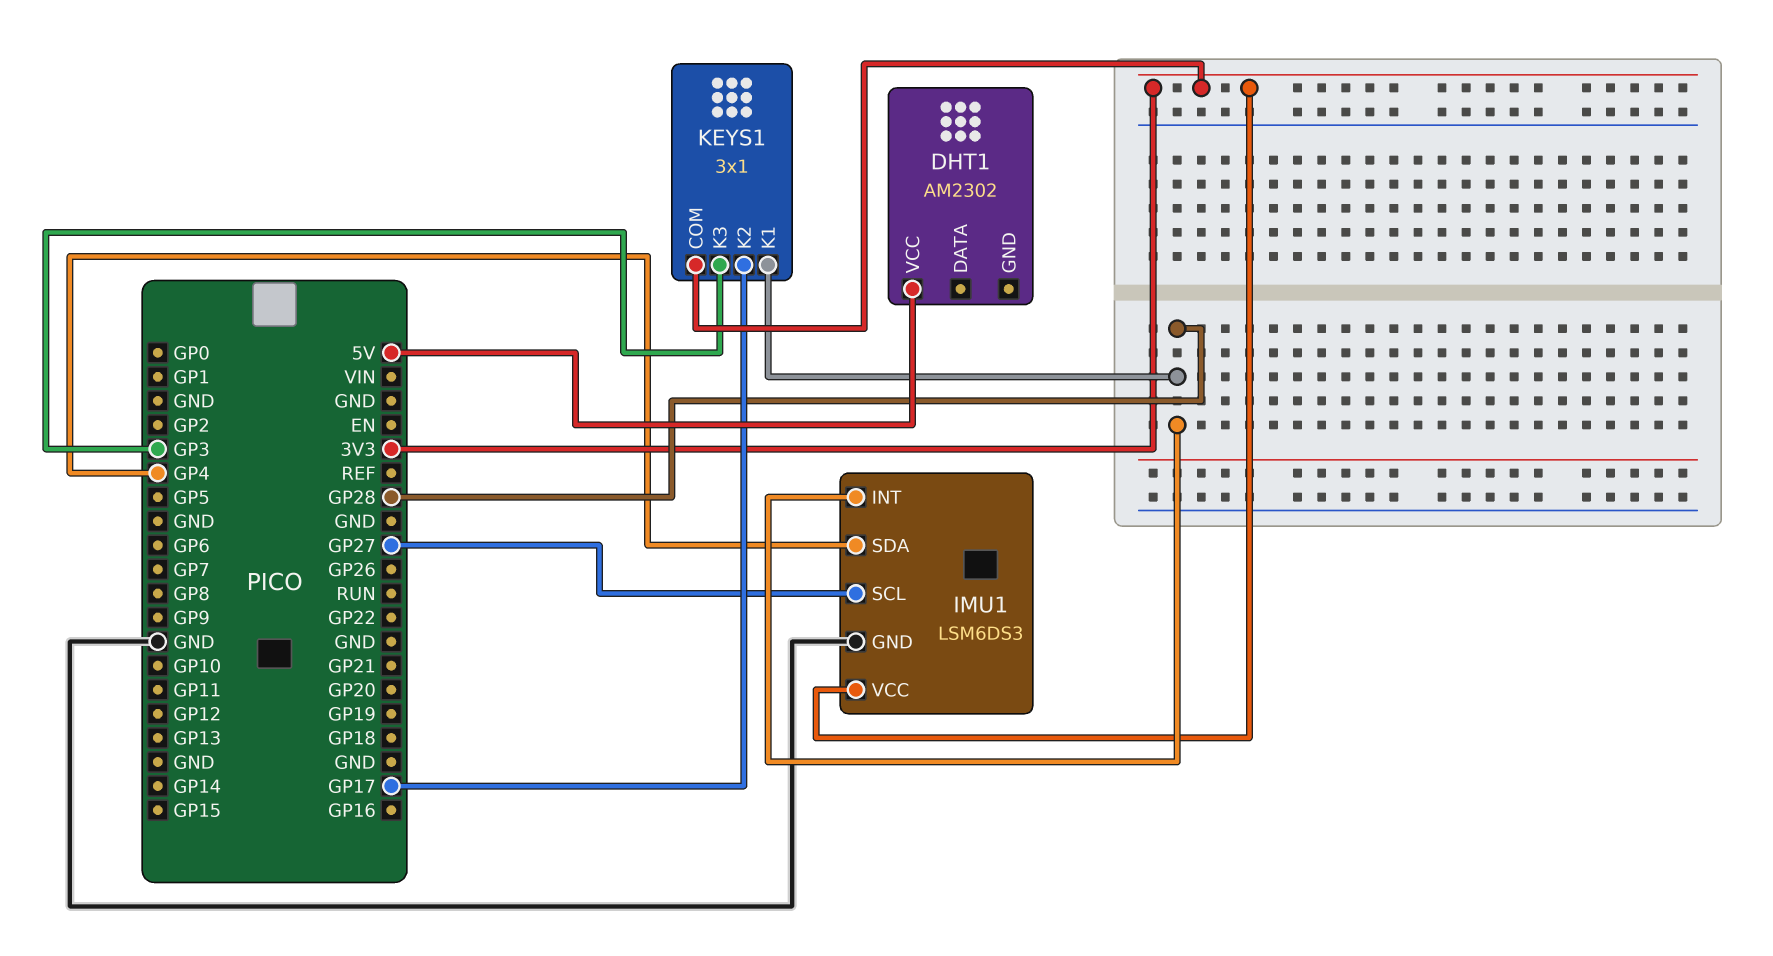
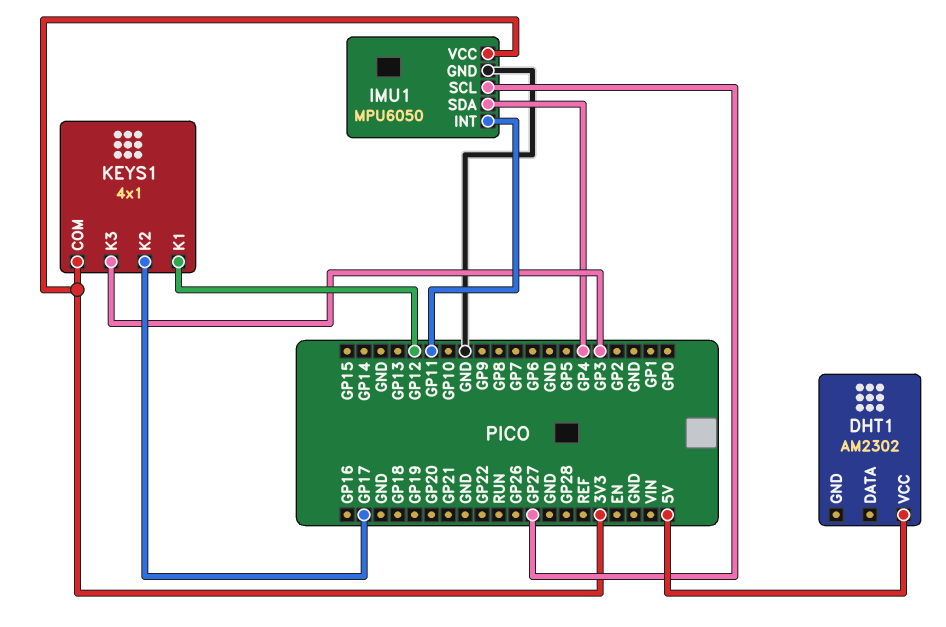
IMU1: LSM6DS3 -> MPU6050
IMU1 pin INT: GP28 -> GP11
KEYS1: 3x1 -> 4x1
KEYS1 pin K1: GP28 -> GP12

